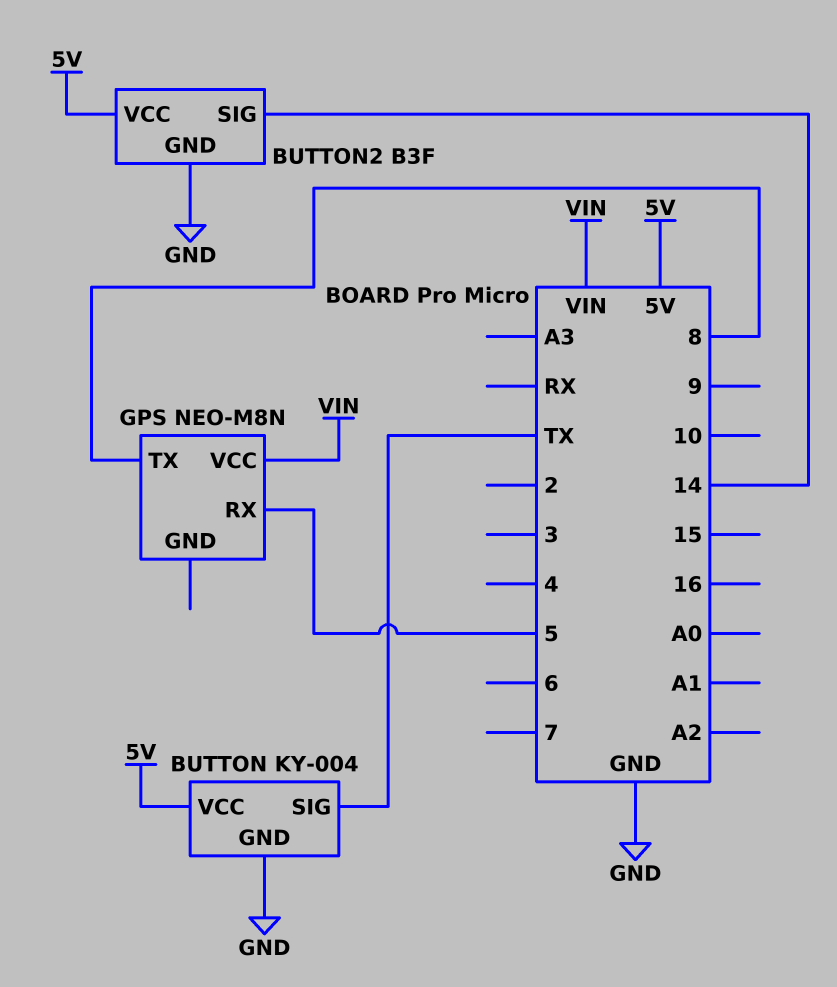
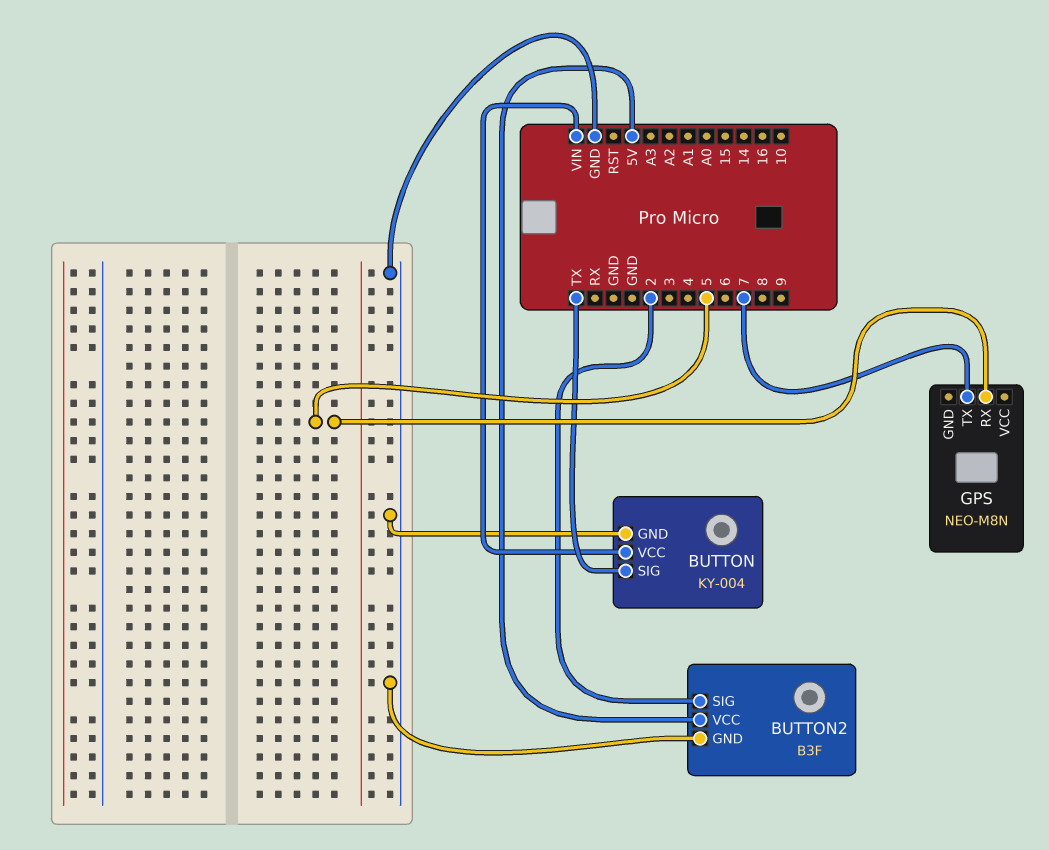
BUTTON pin VCC: 5V -> VIN
BUTTON2 pin SIG: 14 -> 2
GPS pin TX: 8 -> 7
GPS pin VCC: VIN -> none

